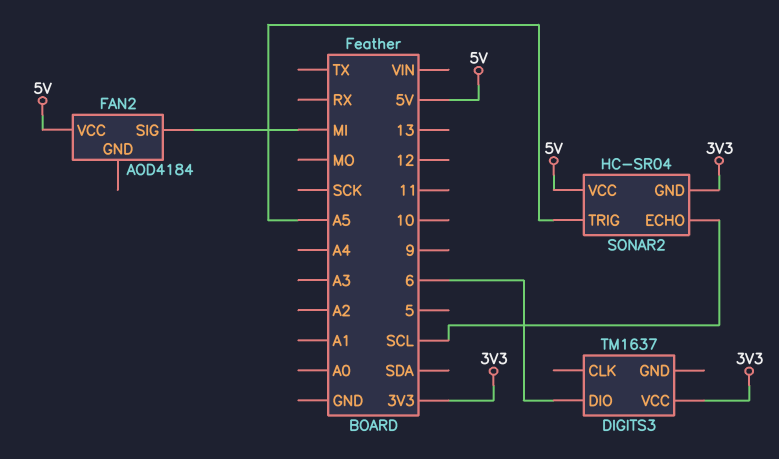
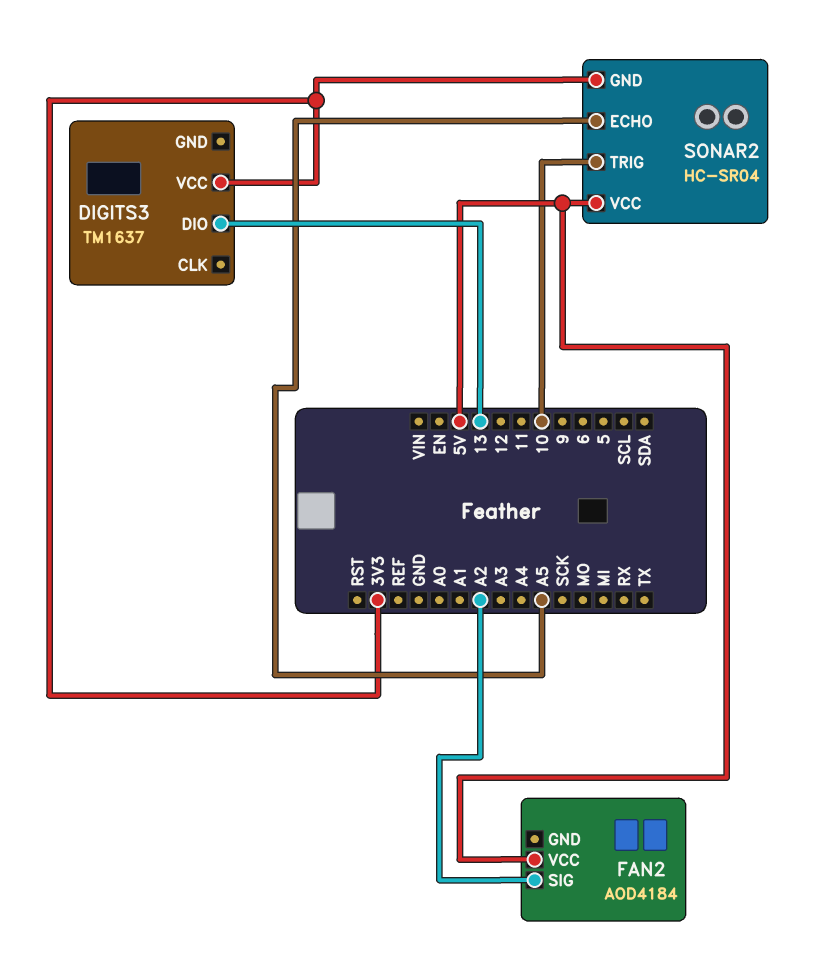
DIGITS3 pin DIO: 6 -> 13
FAN2 pin SIG: MI -> A2
SONAR2 pin ECHO: SCL -> A5
SONAR2 pin TRIG: A5 -> 10

